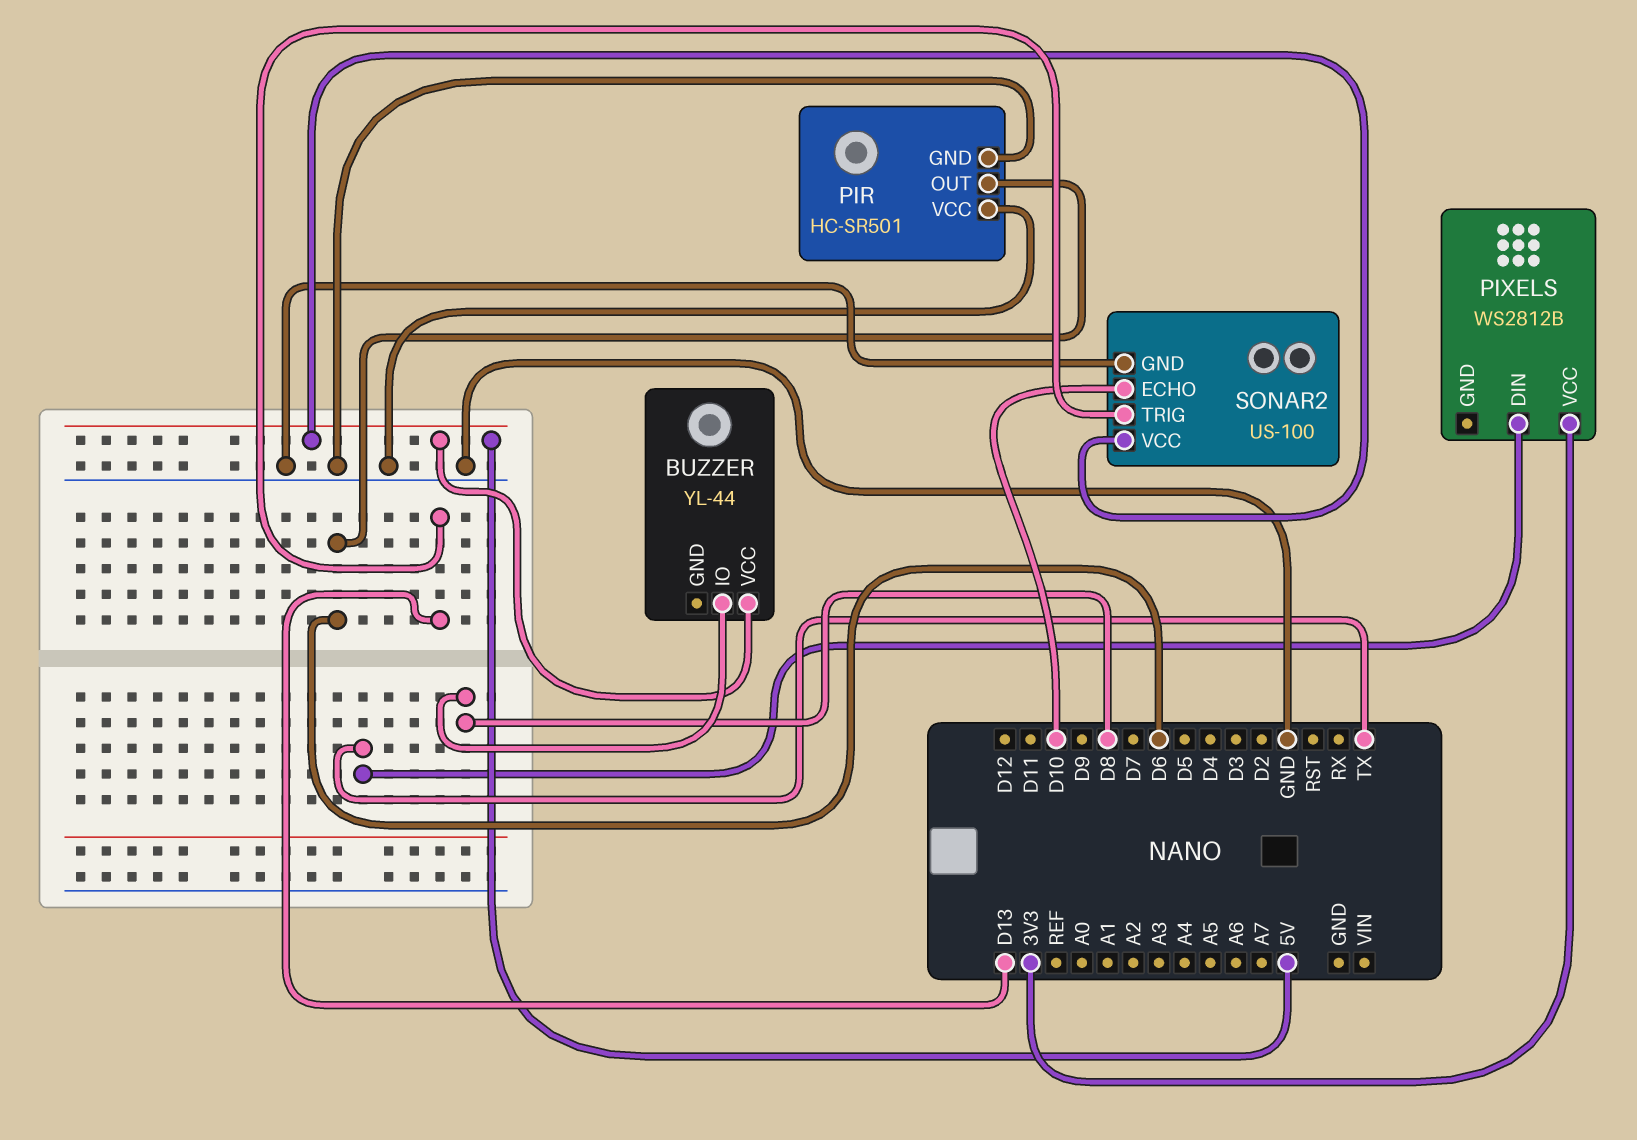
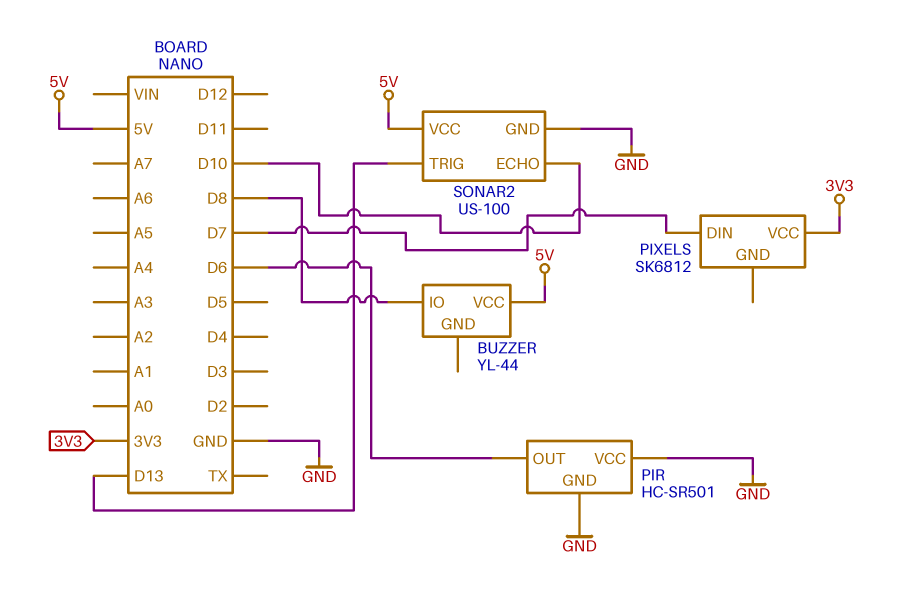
PIXELS: WS2812B -> SK6812
PIXELS pin DIN: TX -> D7

